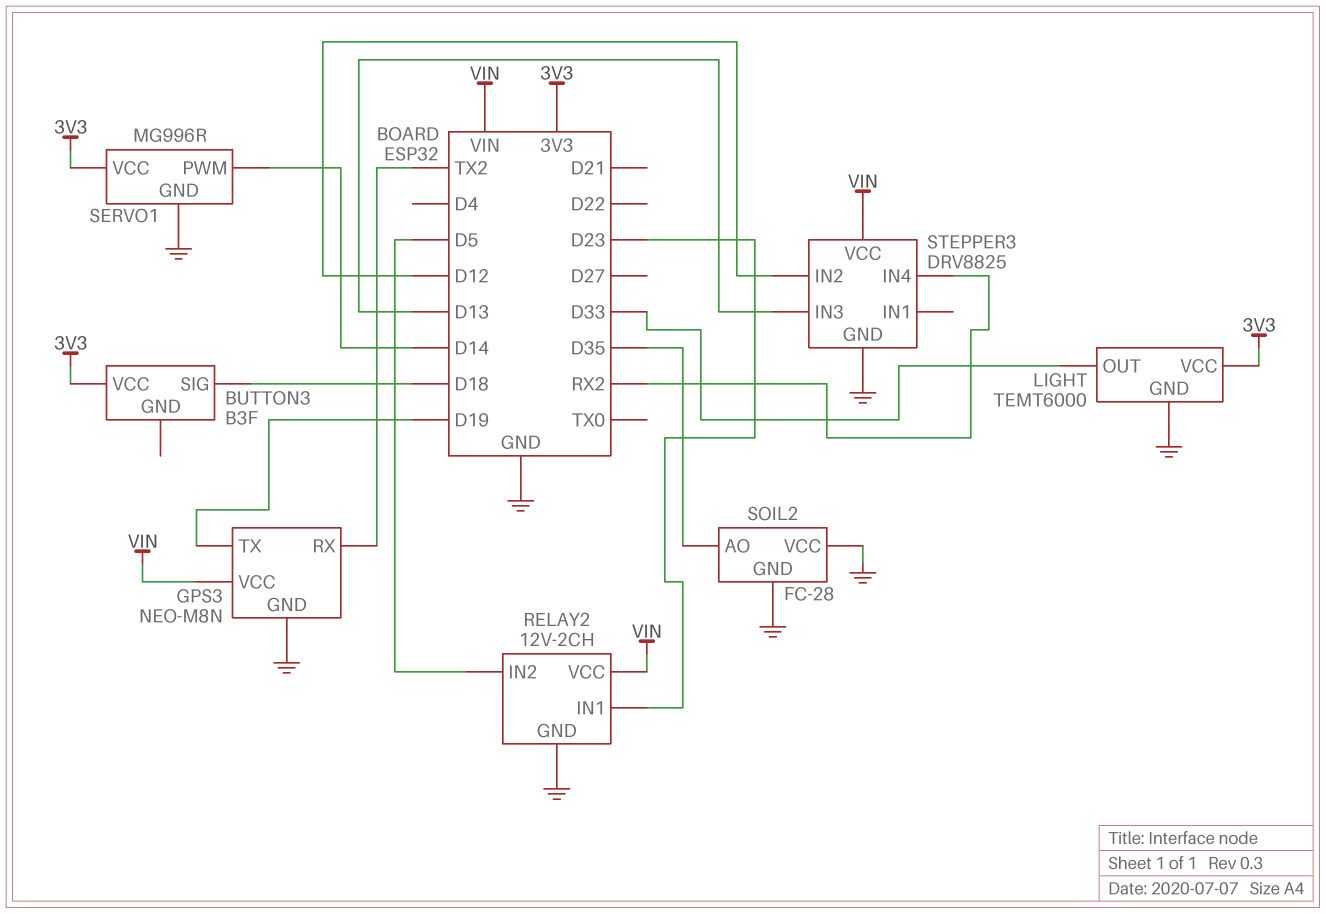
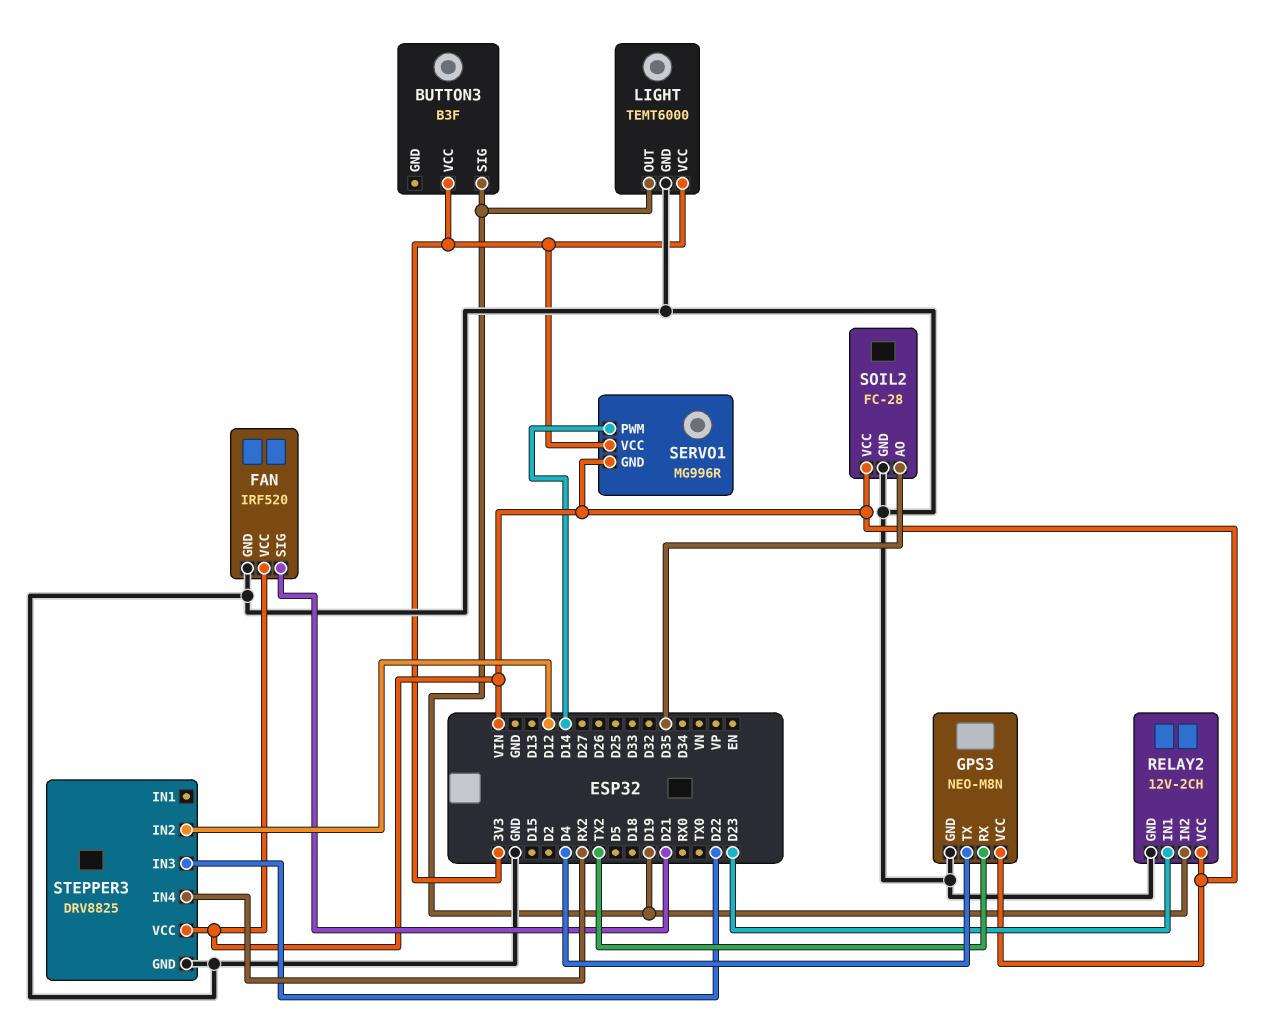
BUTTON3 pin SIG: D18 -> D19
FAN: none -> IRF520
FAN pin GND: none -> GND
FAN pin SIG: none -> D21
FAN pin VCC: none -> VIN
GPS3 pin TX: D19 -> D4
LIGHT pin OUT: D33 -> D19
RELAY2 pin IN2: D5 -> D19
SERVO1 pin GND: GND -> VIN
SOIL2 pin VCC: GND -> VIN
STEPPER3 pin IN3: D13 -> D22

